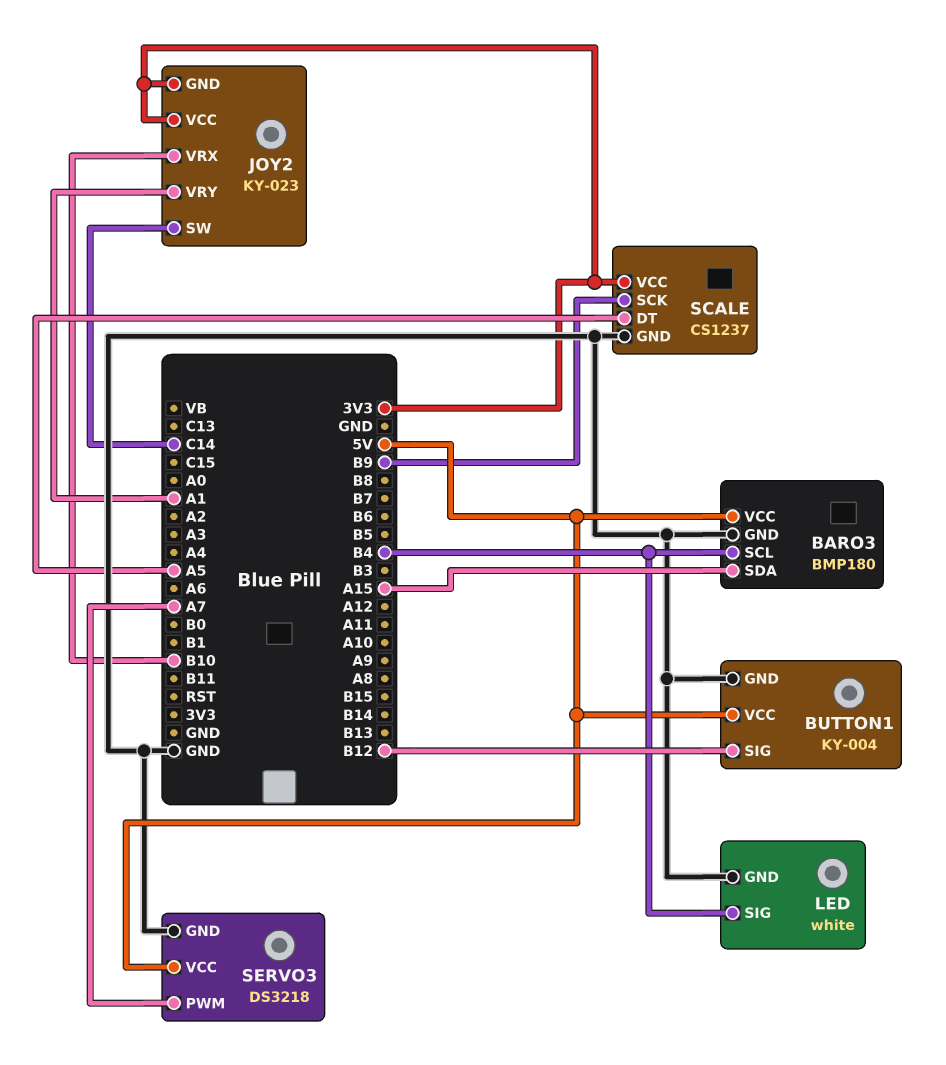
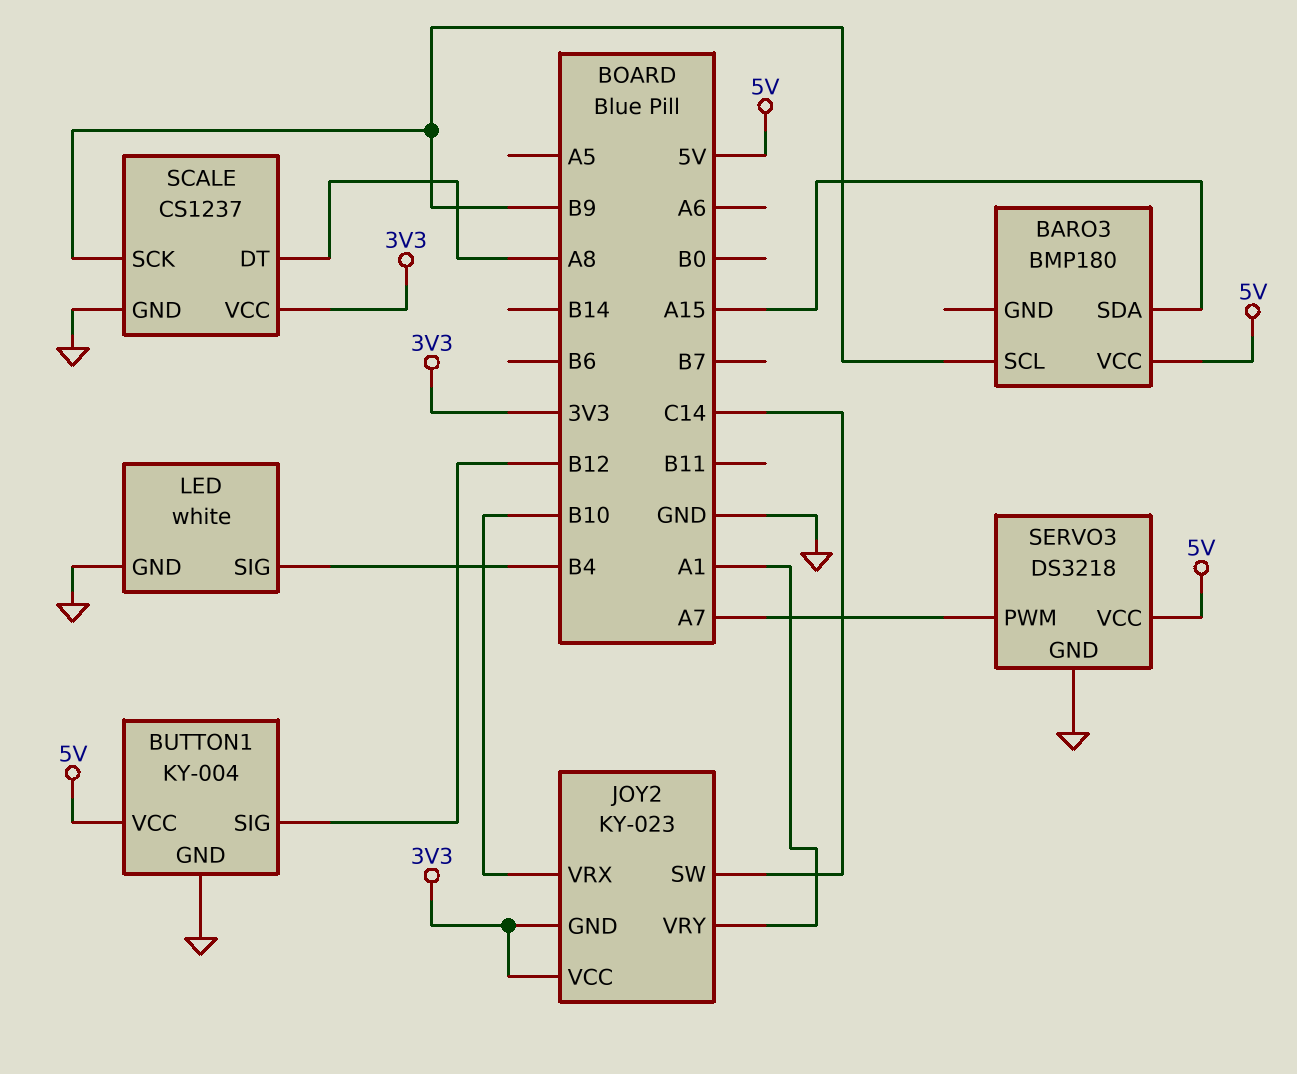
BARO3 pin GND: GND -> none
BARO3 pin SCL: B4 -> B9
SCALE pin DT: A5 -> A8

